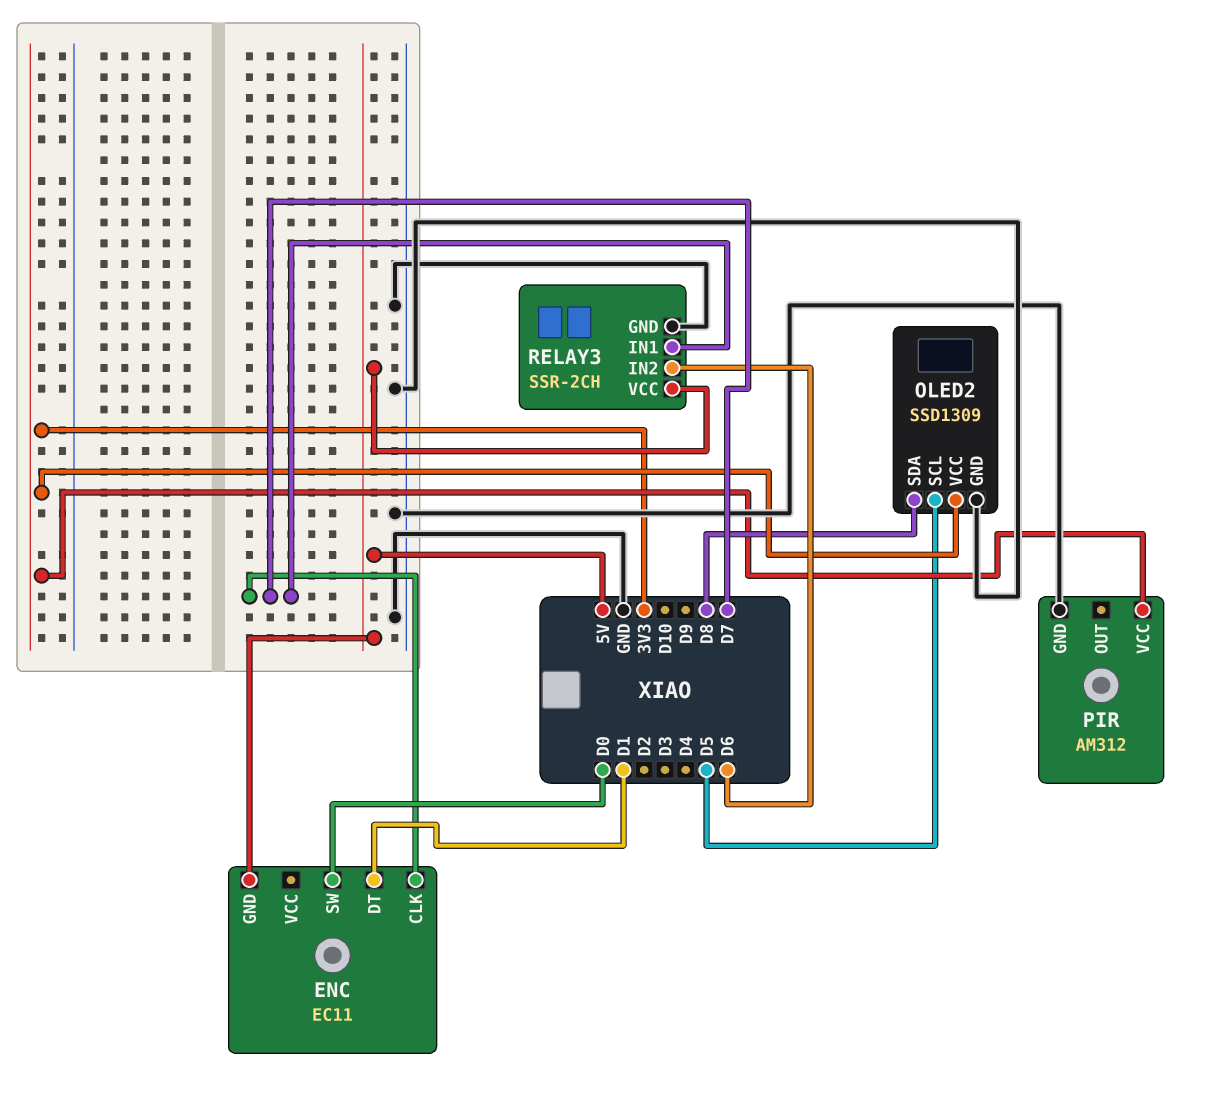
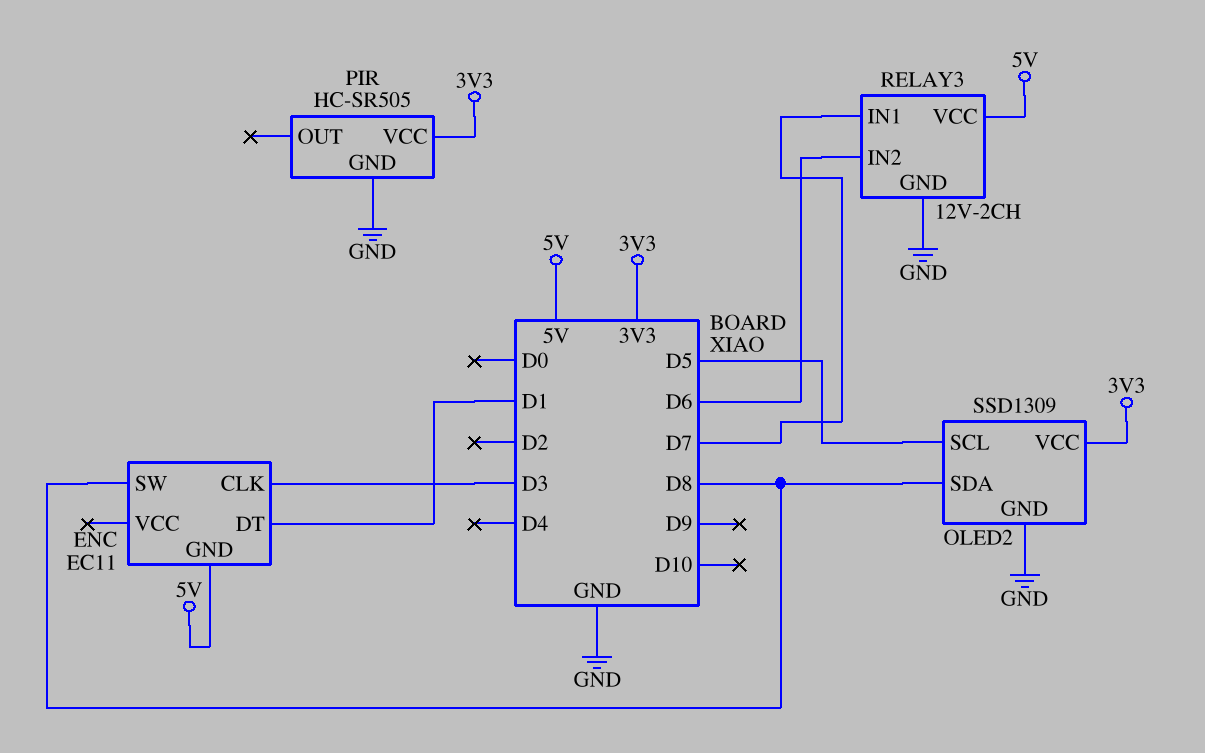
ENC pin CLK: D7 -> D3
ENC pin SW: D0 -> D8
PIR: AM312 -> HC-SR505
RELAY3: SSR-2CH -> 12V-2CH

